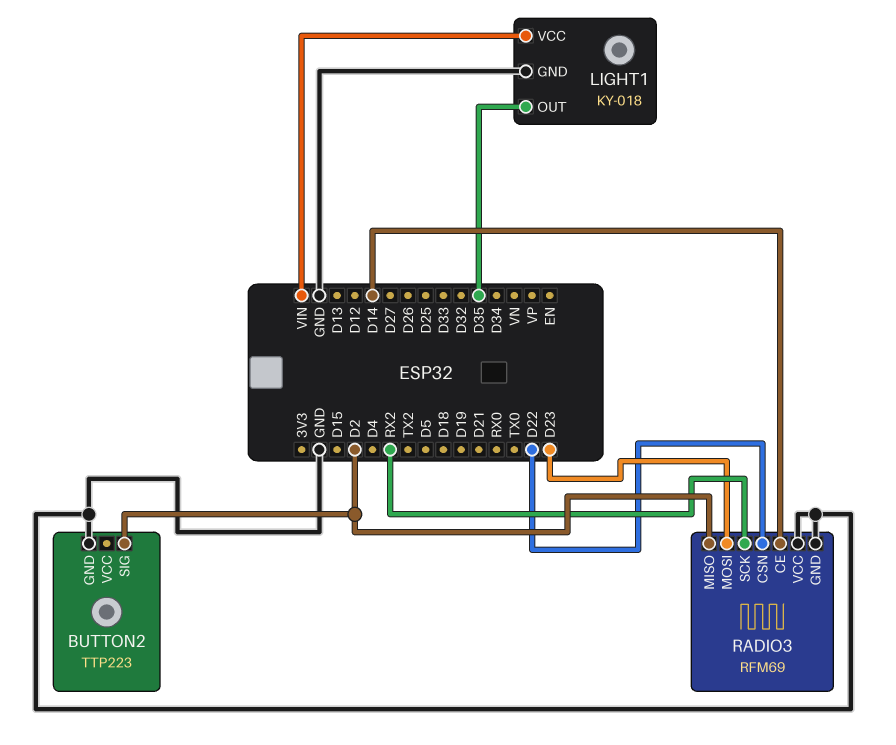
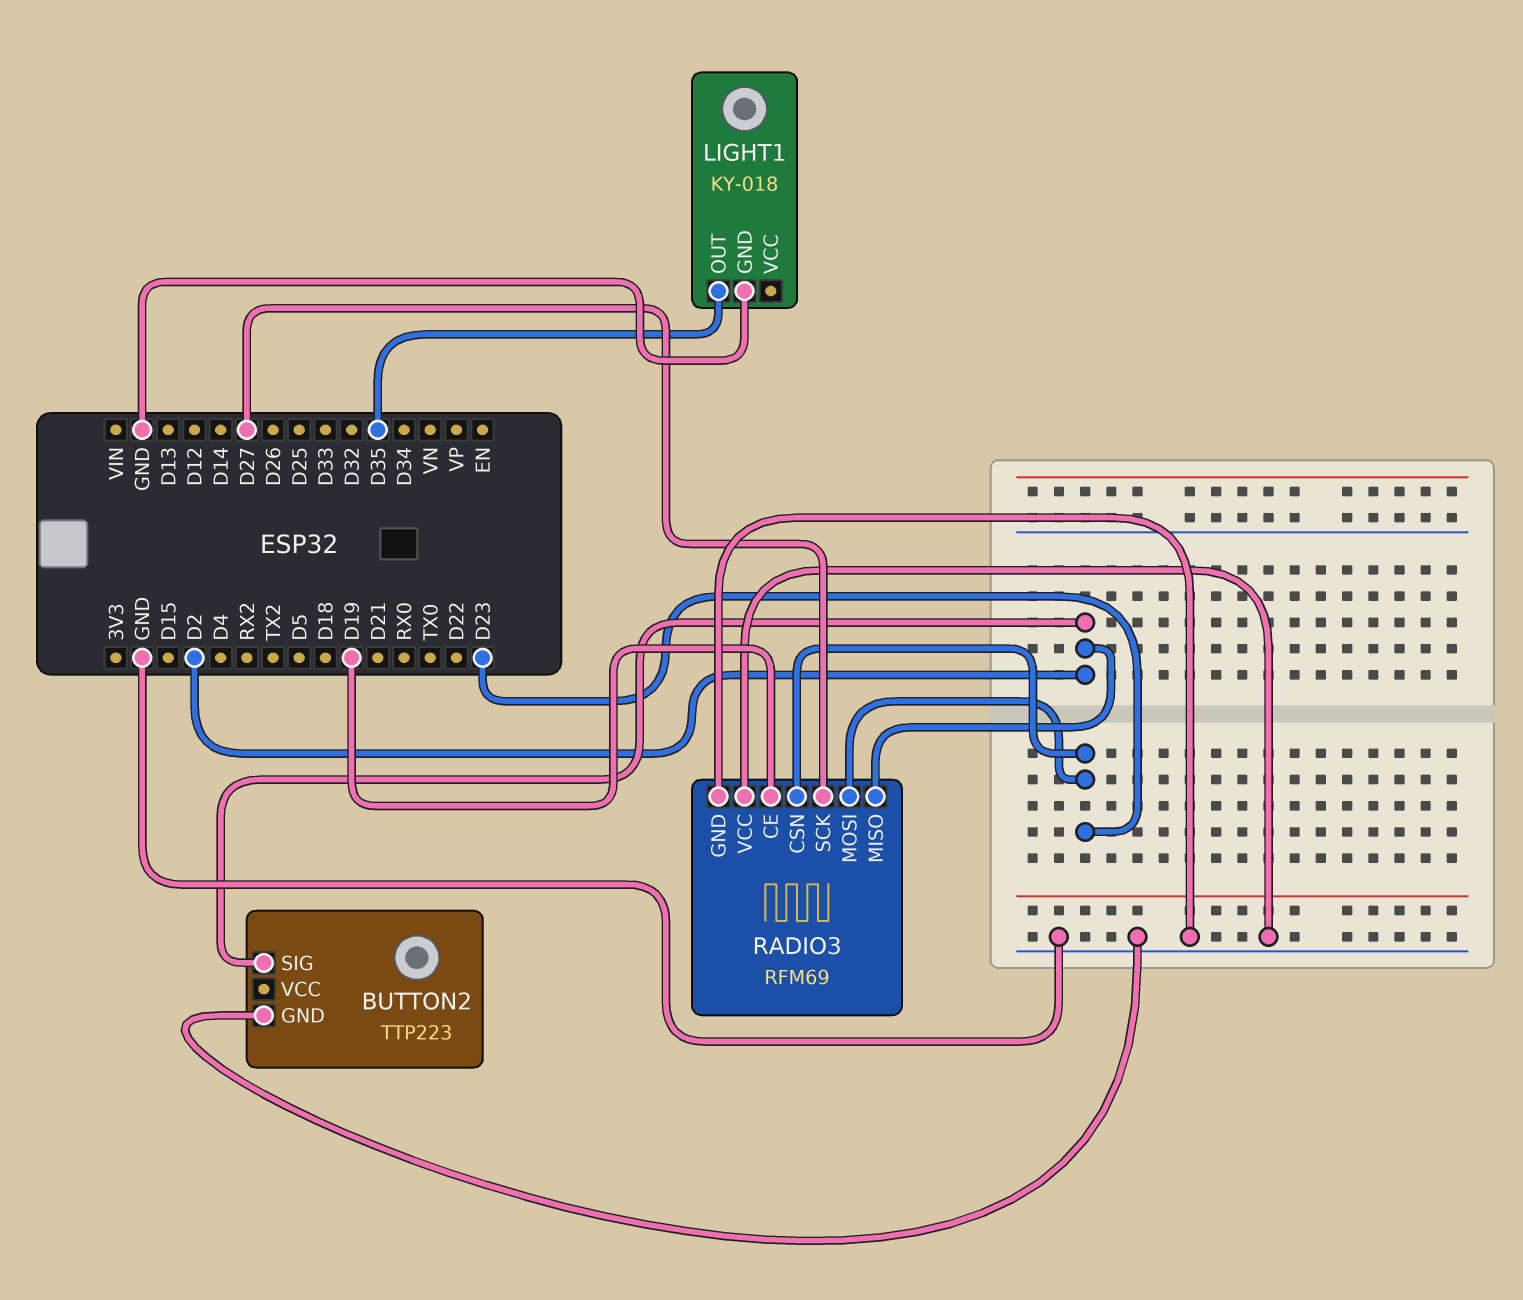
LIGHT1 pin VCC: VIN -> none
RADIO3 pin CE: D14 -> D19
RADIO3 pin CSN: D22 -> D23
RADIO3 pin SCK: RX2 -> D27

